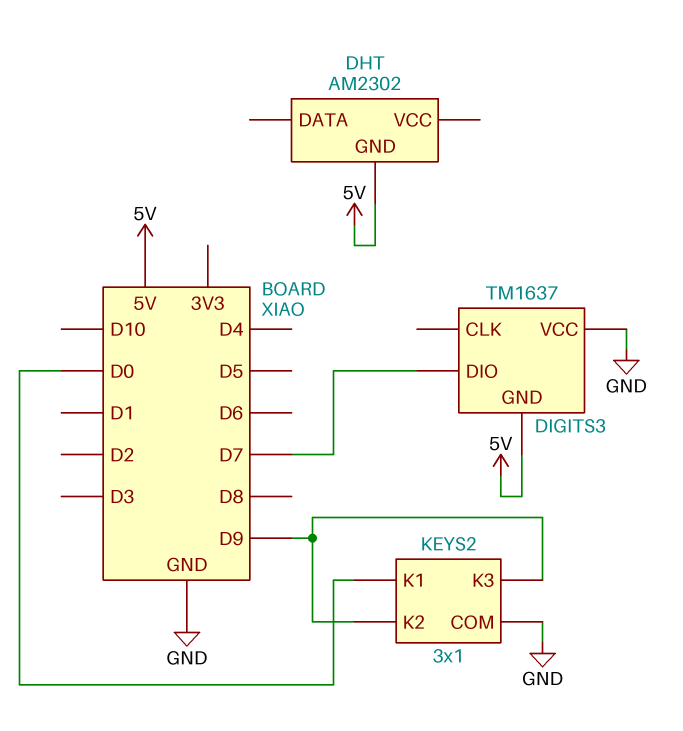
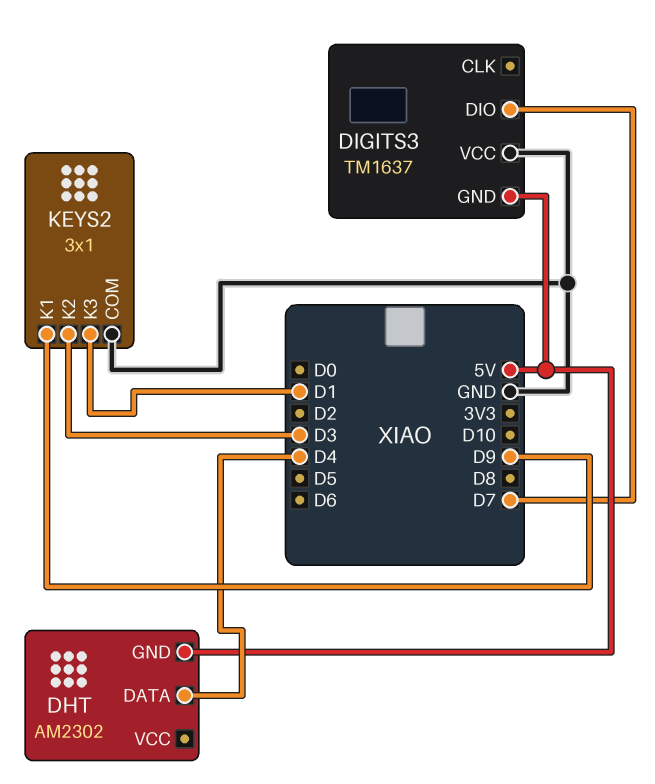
DHT pin DATA: none -> D4
KEYS2 pin K1: D0 -> D9
KEYS2 pin K2: D9 -> D3
KEYS2 pin K3: D9 -> D1

